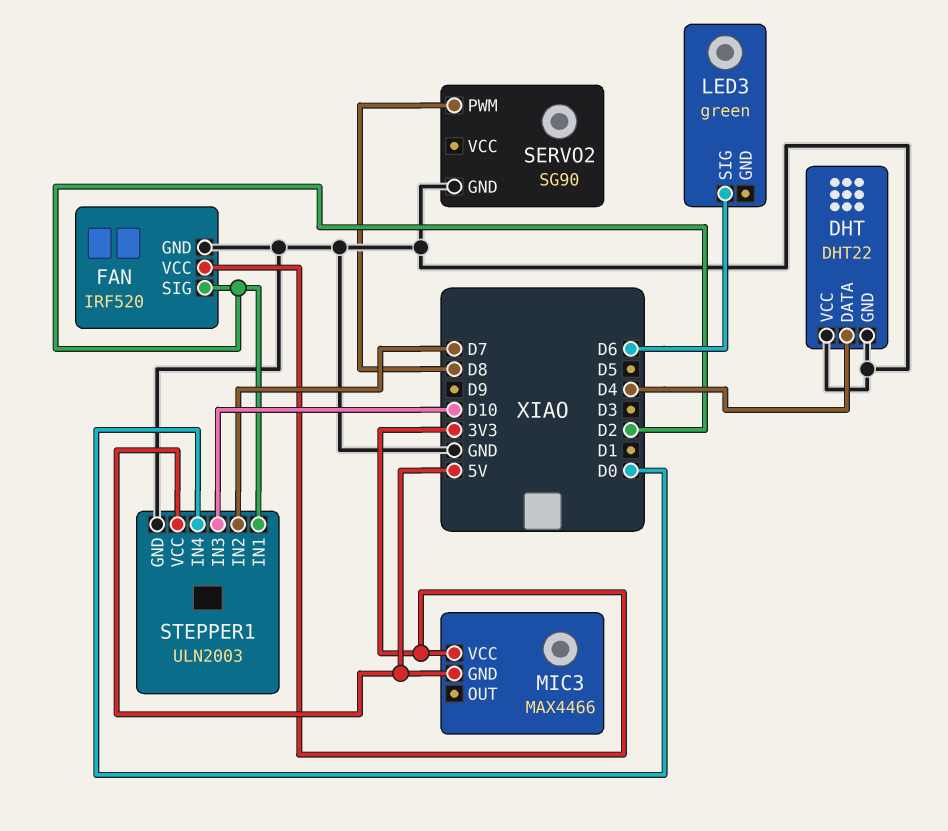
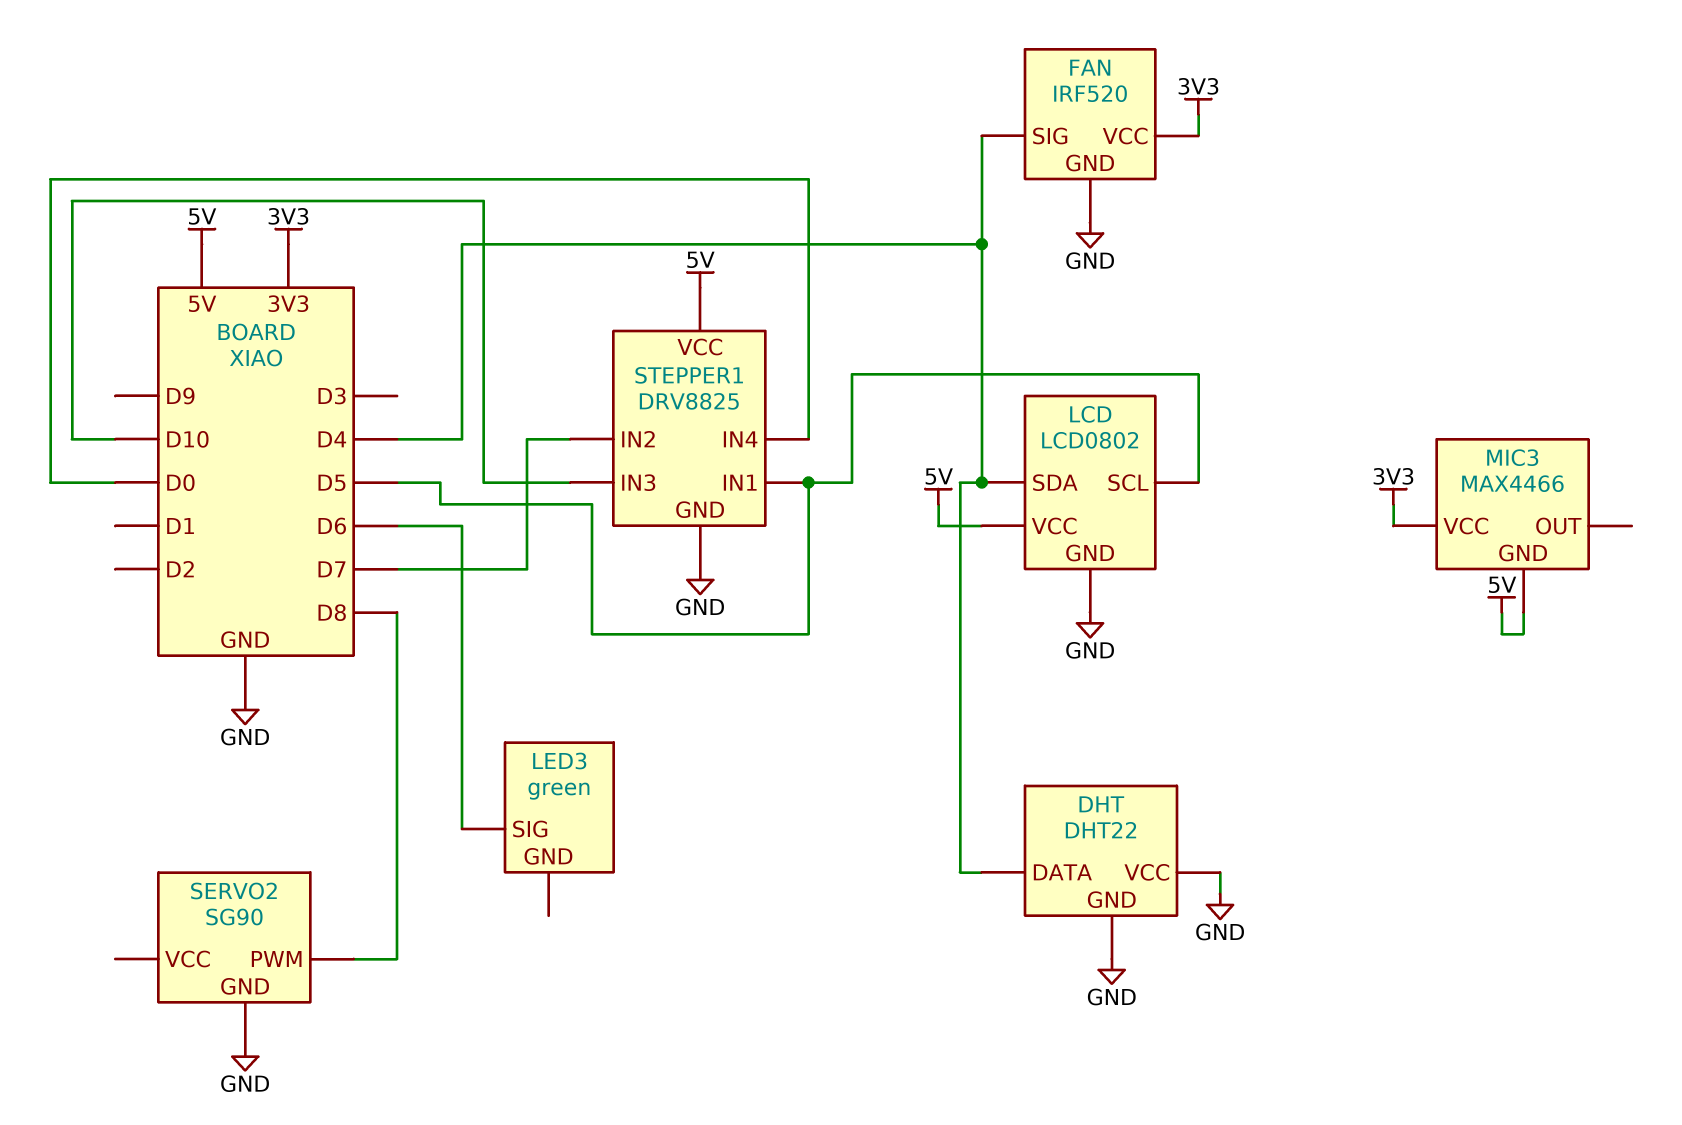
FAN pin SIG: D2 -> D4
LCD: none -> LCD0802
LCD pin GND: none -> GND
LCD pin SCL: none -> D5
LCD pin SDA: none -> D4
LCD pin VCC: none -> 5V
STEPPER1: ULN2003 -> DRV8825
STEPPER1 pin IN1: D2 -> D5

